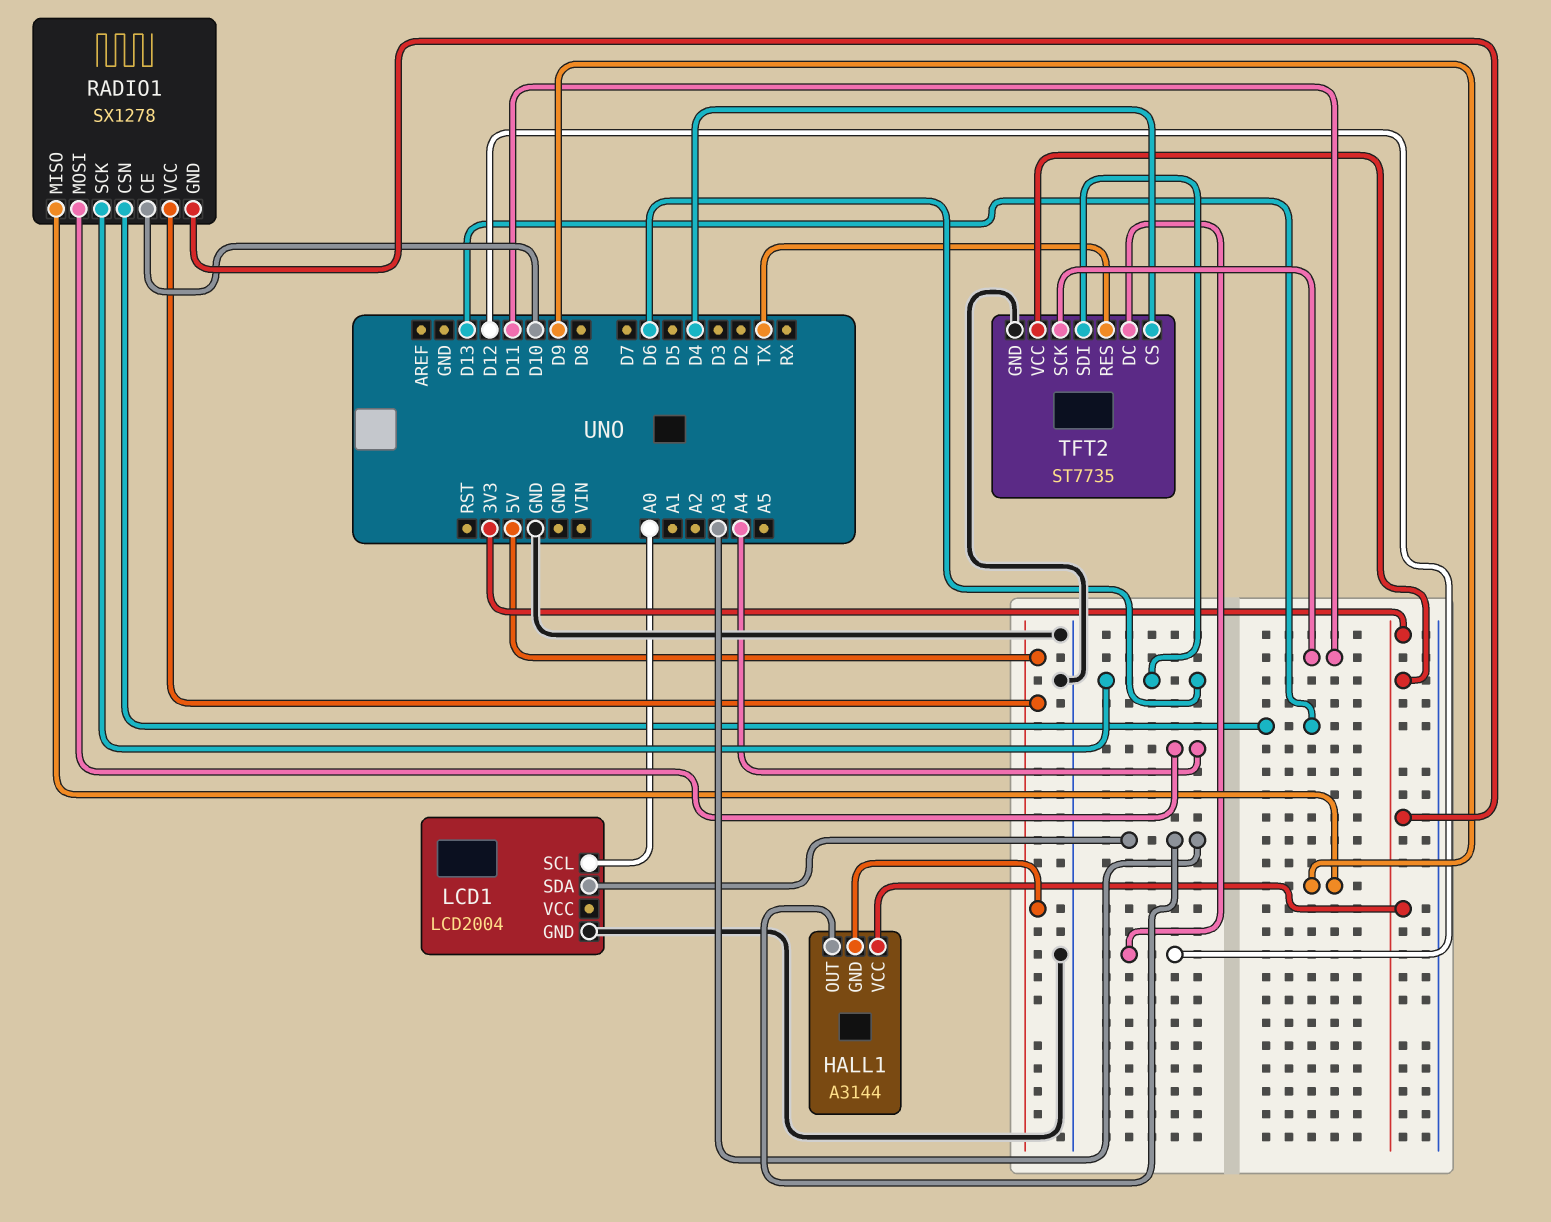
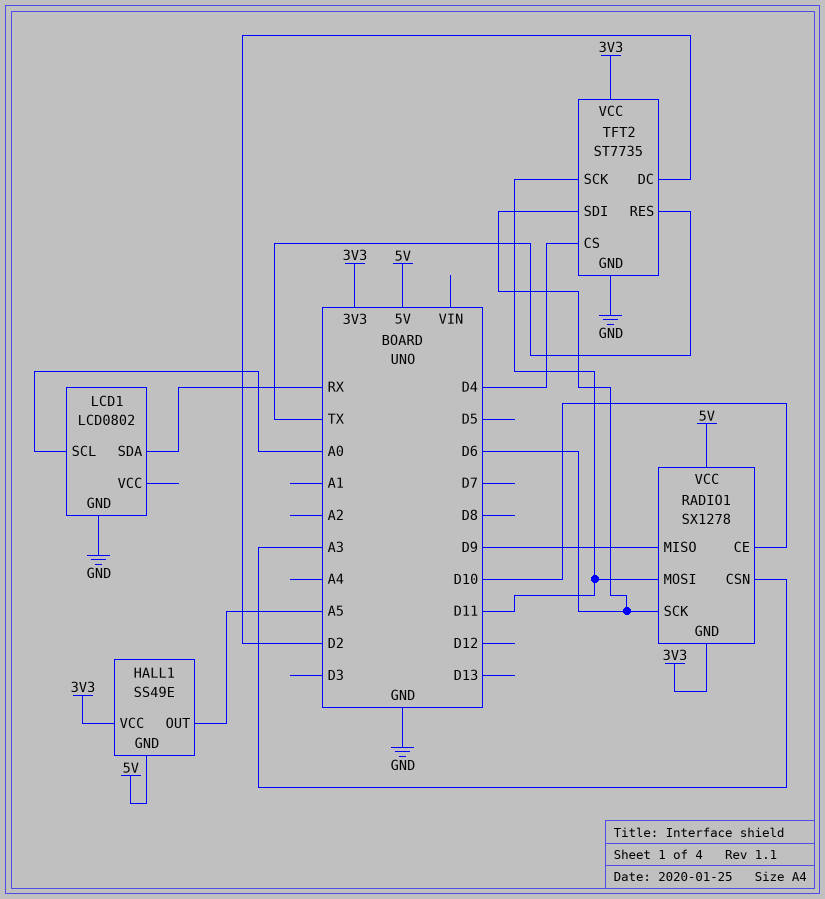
HALL1: A3144 -> SS49E
HALL1 pin OUT: A3 -> A5
LCD1: LCD2004 -> LCD0802
LCD1 pin SDA: A3 -> RX
RADIO1 pin CSN: D13 -> A3
RADIO1 pin MOSI: A4 -> D11
TFT2 pin DC: D12 -> D2

